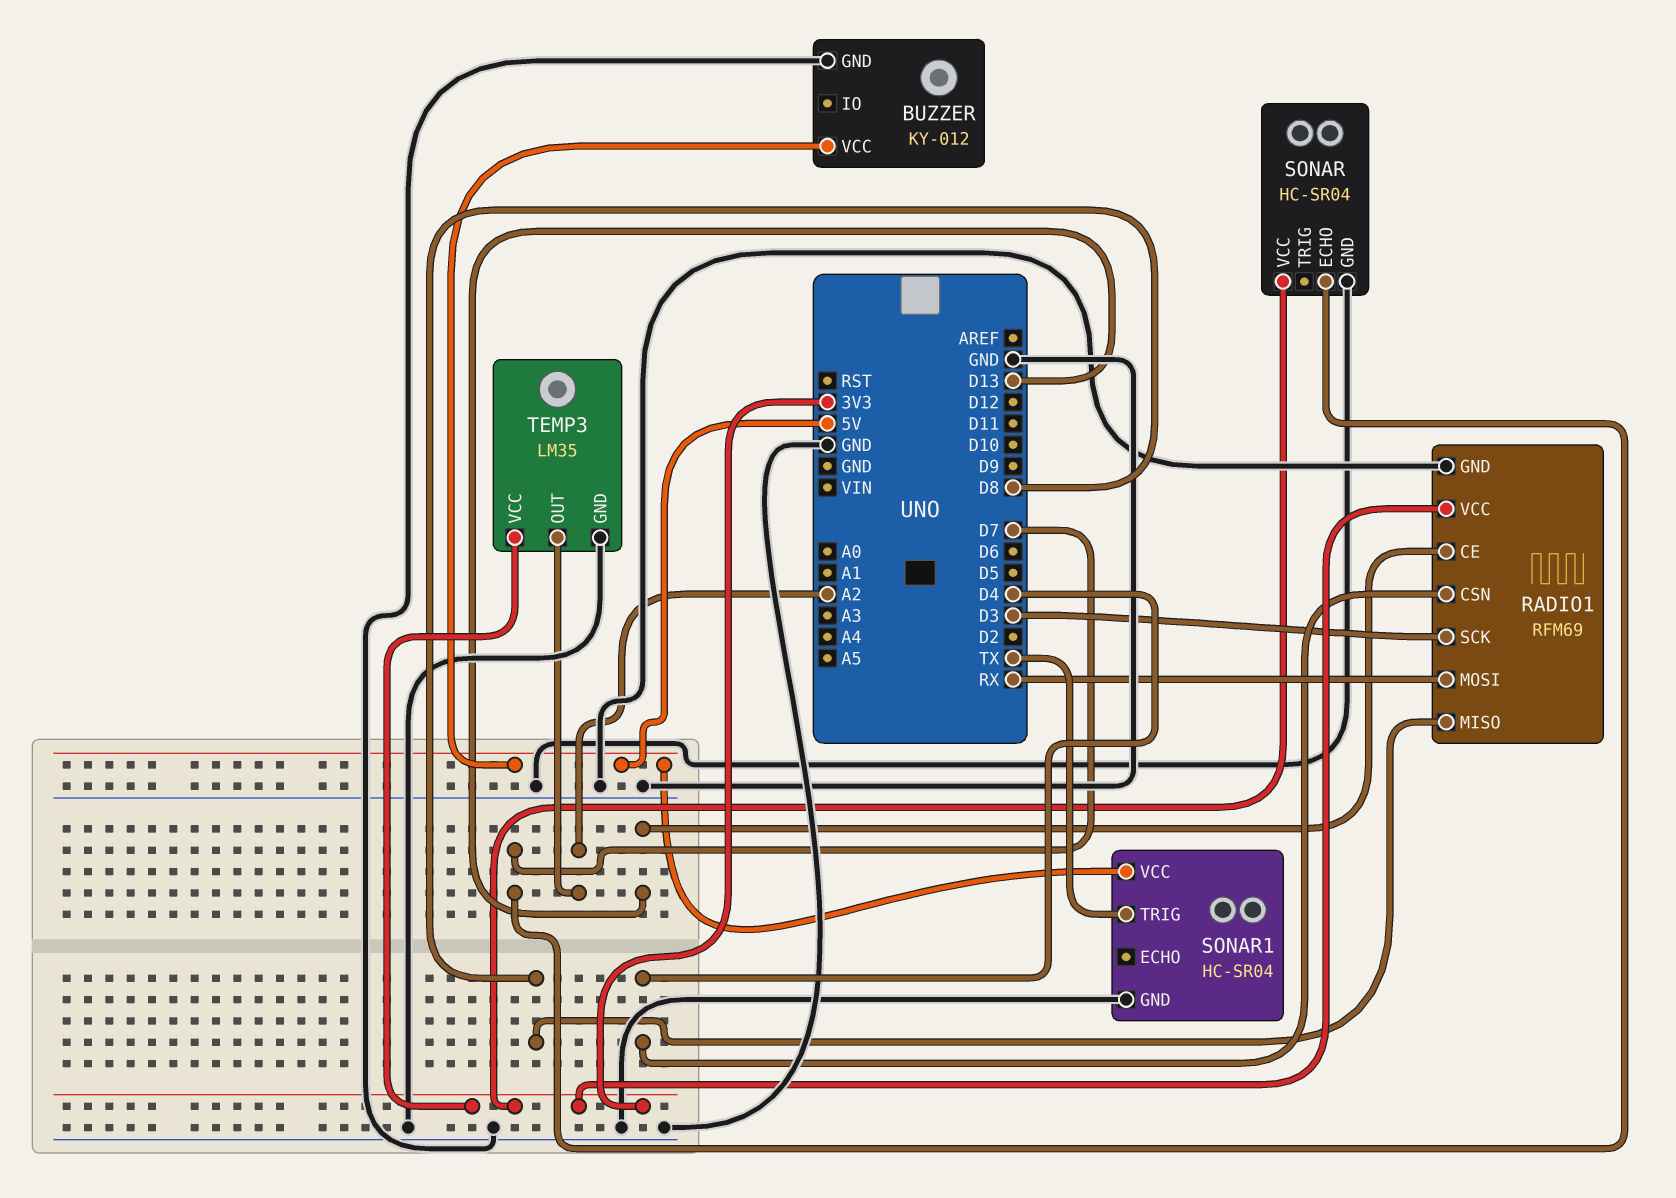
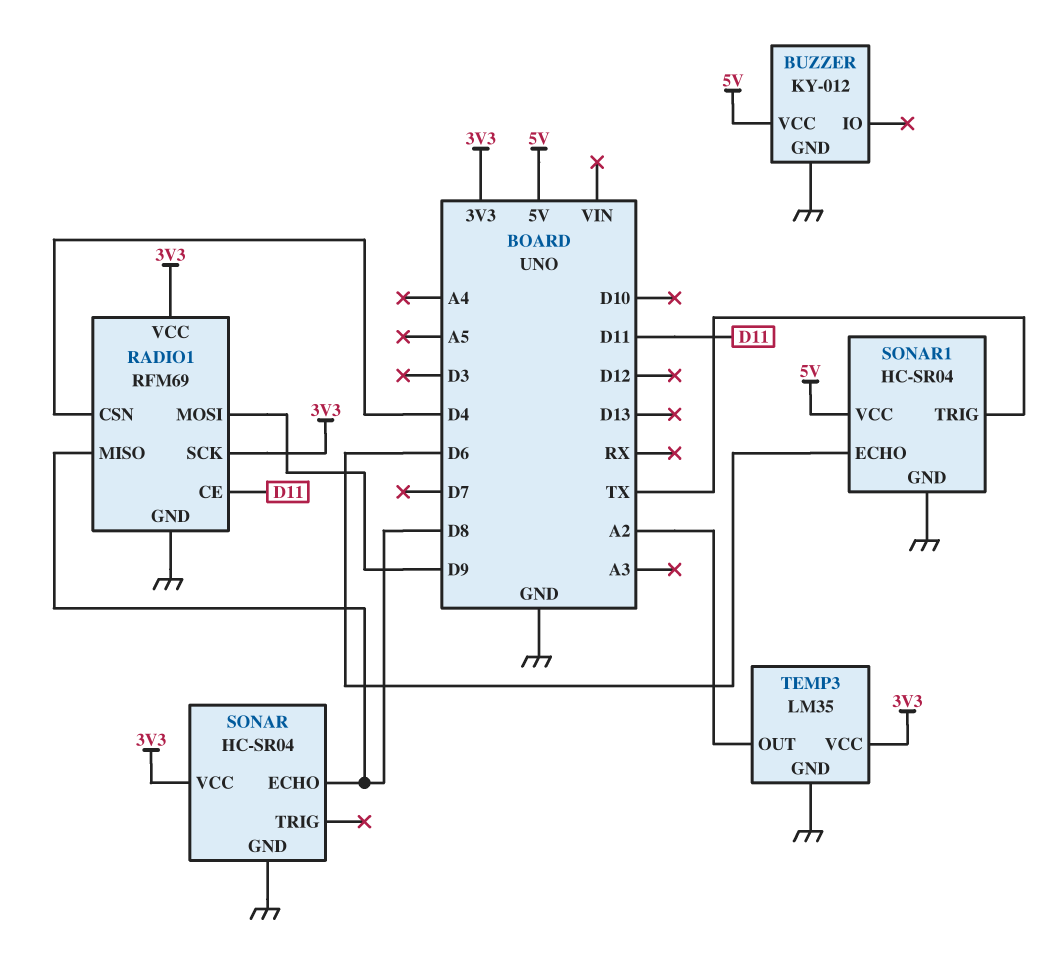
RADIO1 pin CE: D13 -> D11
RADIO1 pin MOSI: RX -> D9
RADIO1 pin SCK: D3 -> 3V3
SONAR pin ECHO: D7 -> D8
SONAR1 pin ECHO: none -> D6

